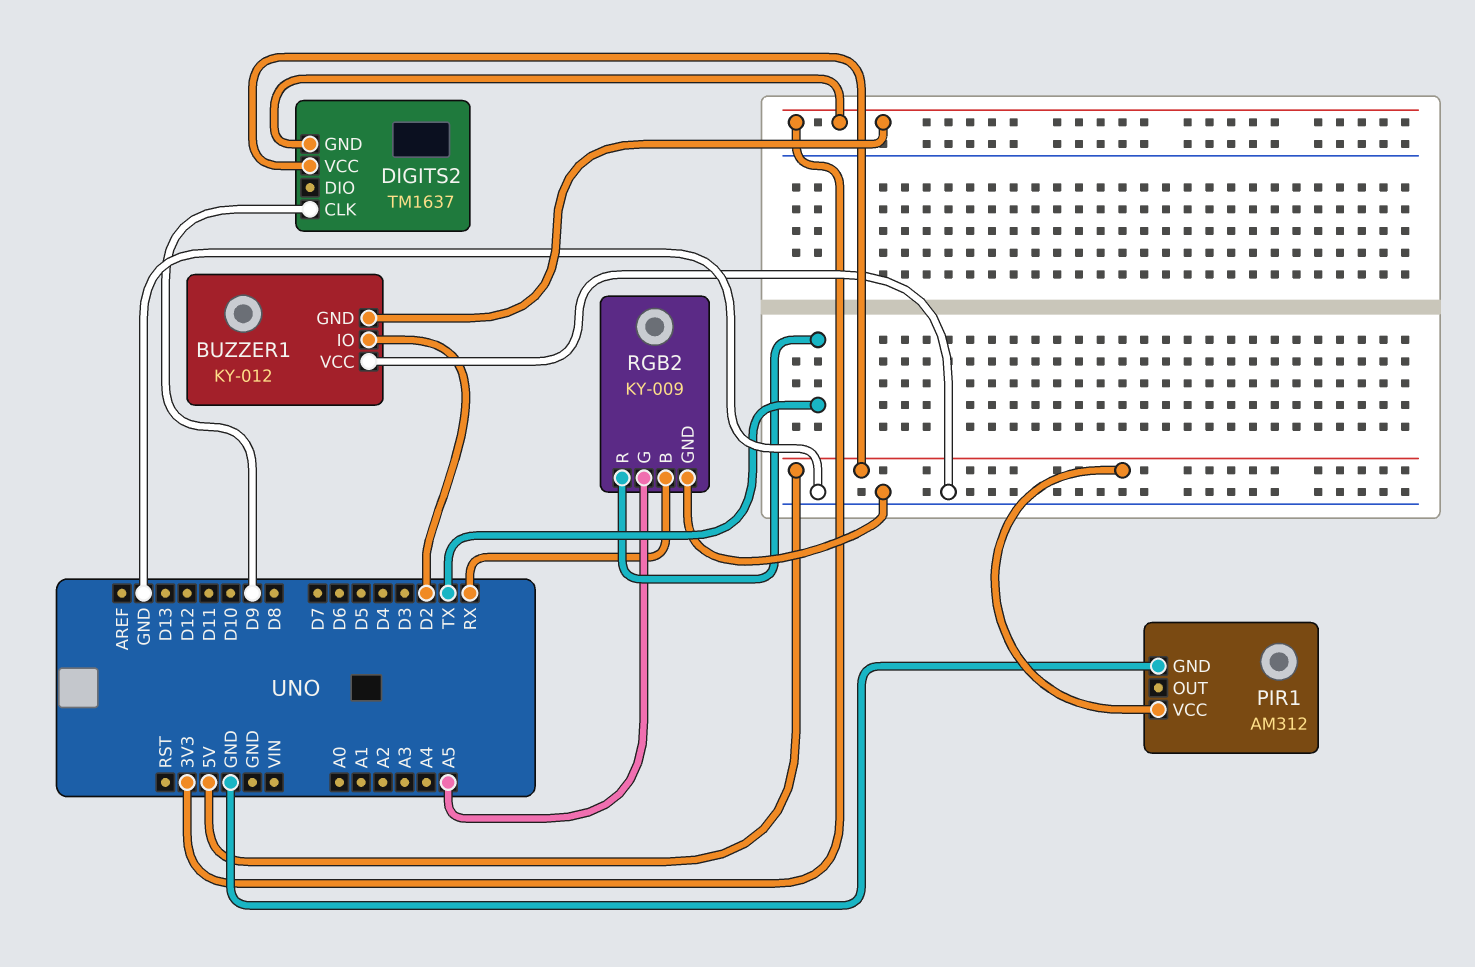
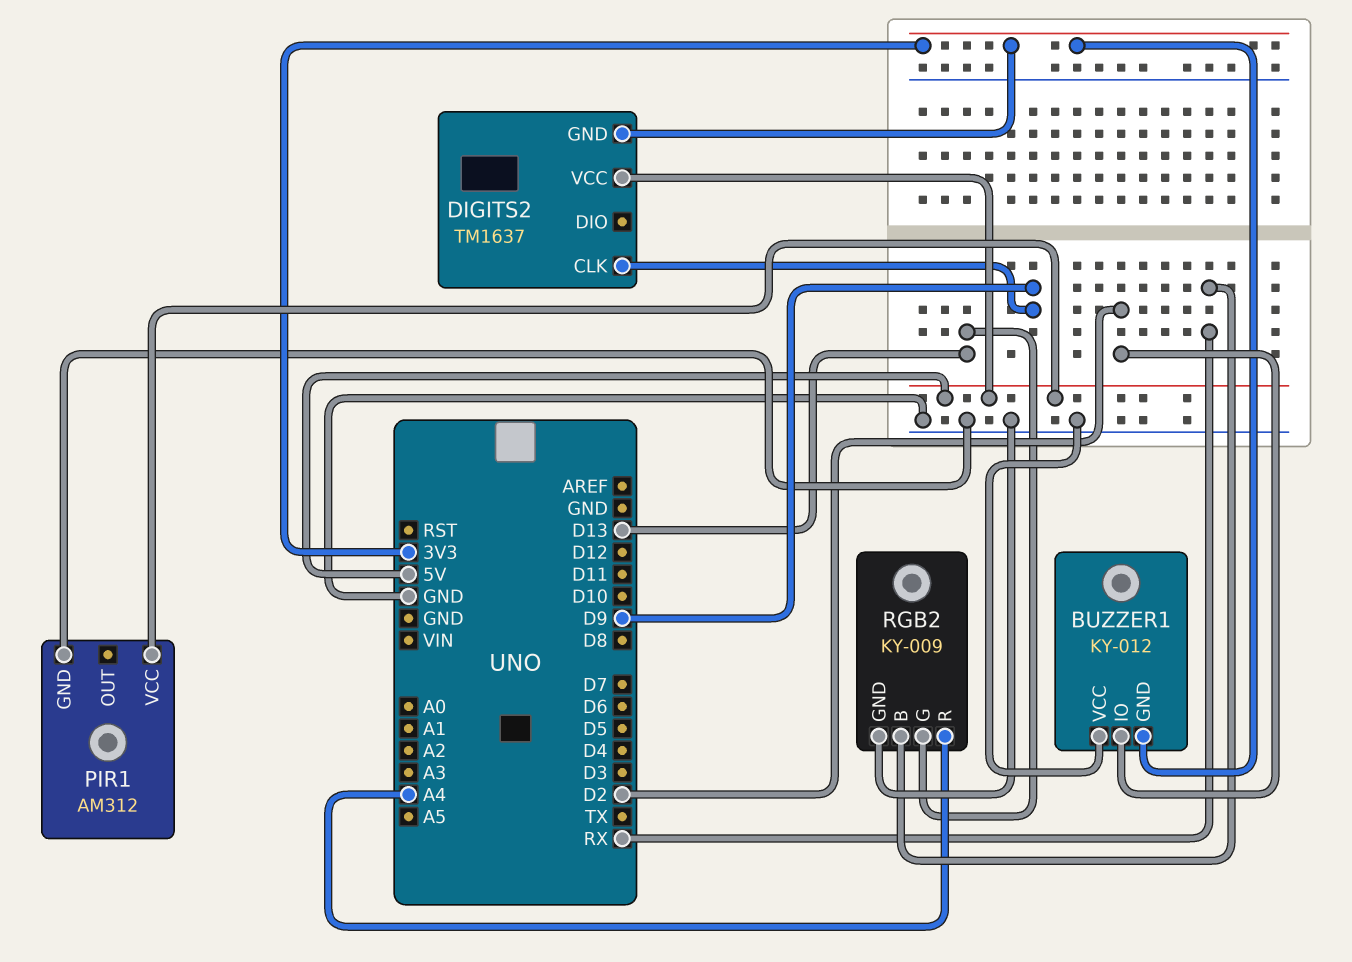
RGB2 pin G: A5 -> D13
RGB2 pin R: TX -> A4

